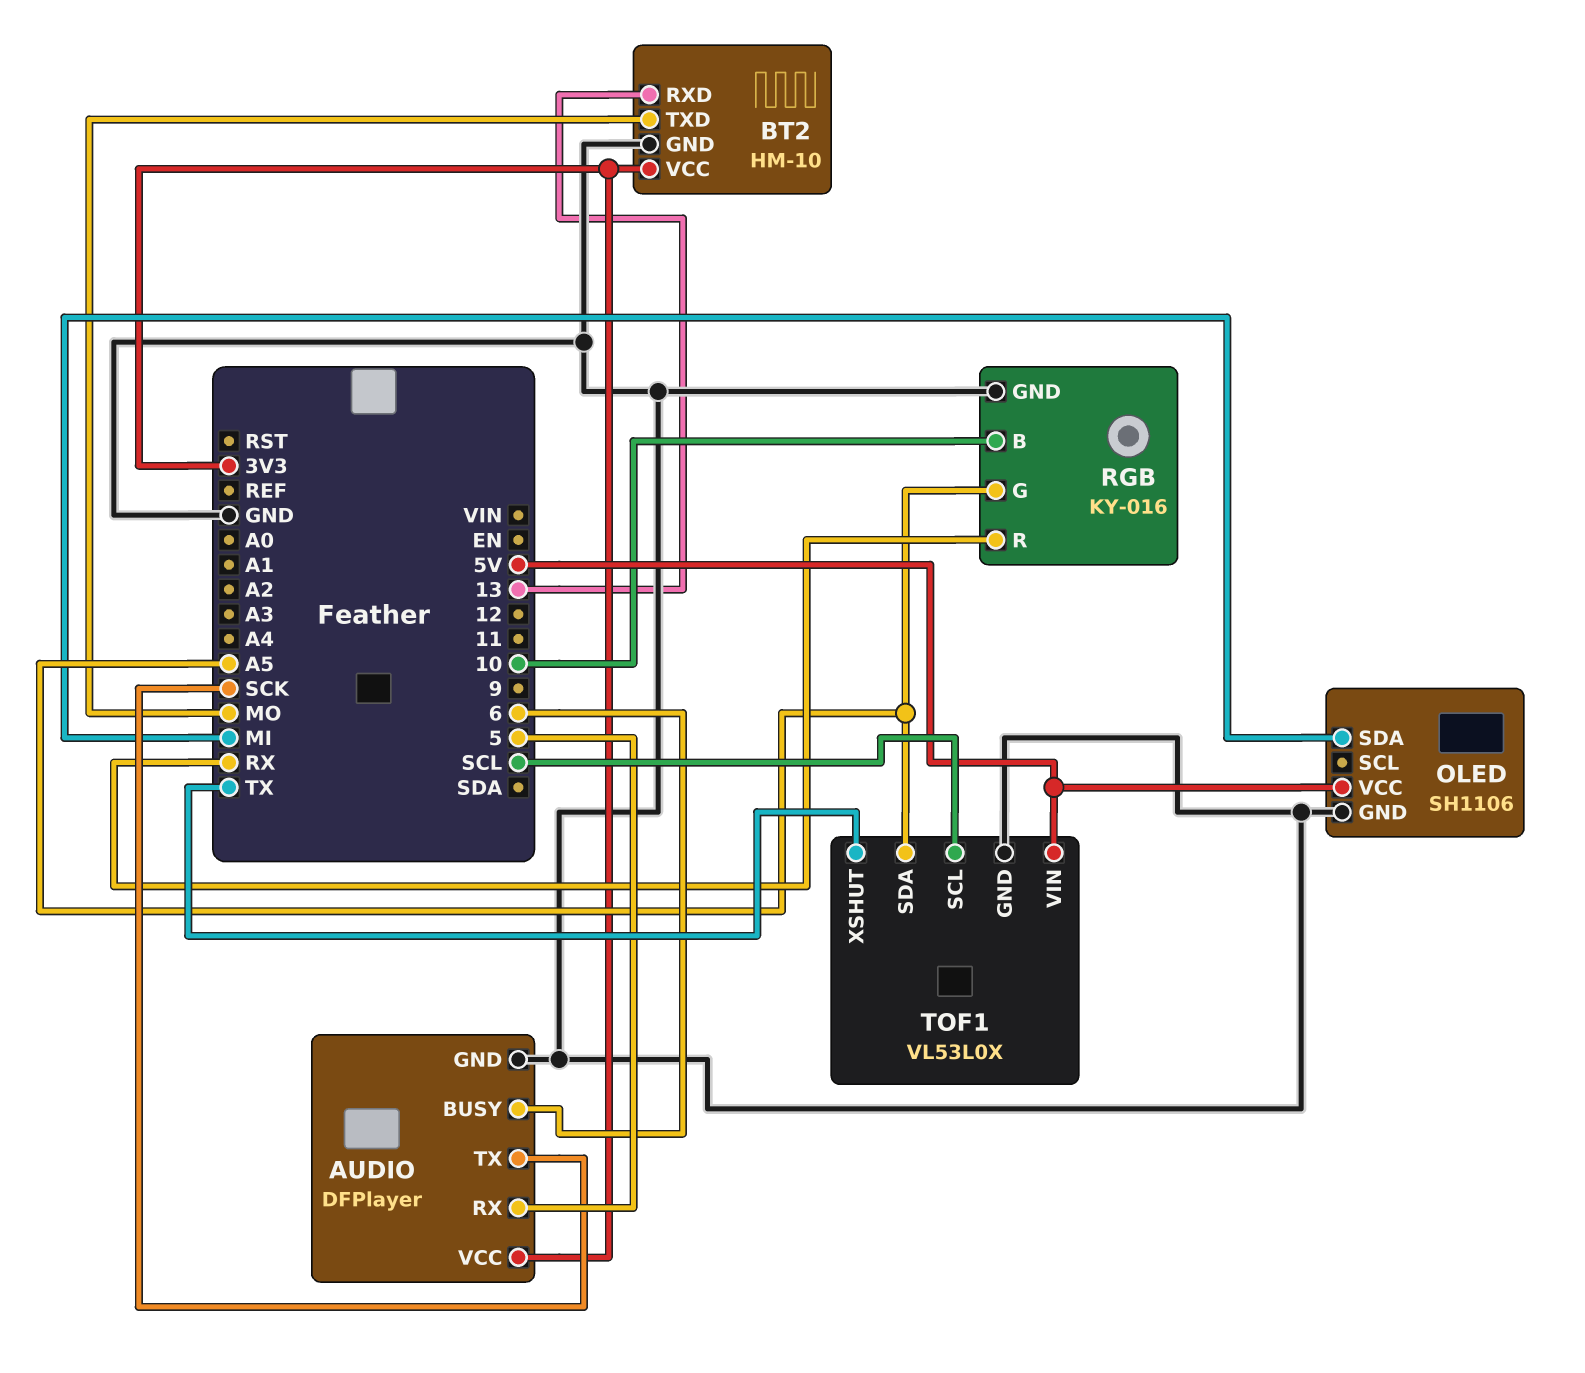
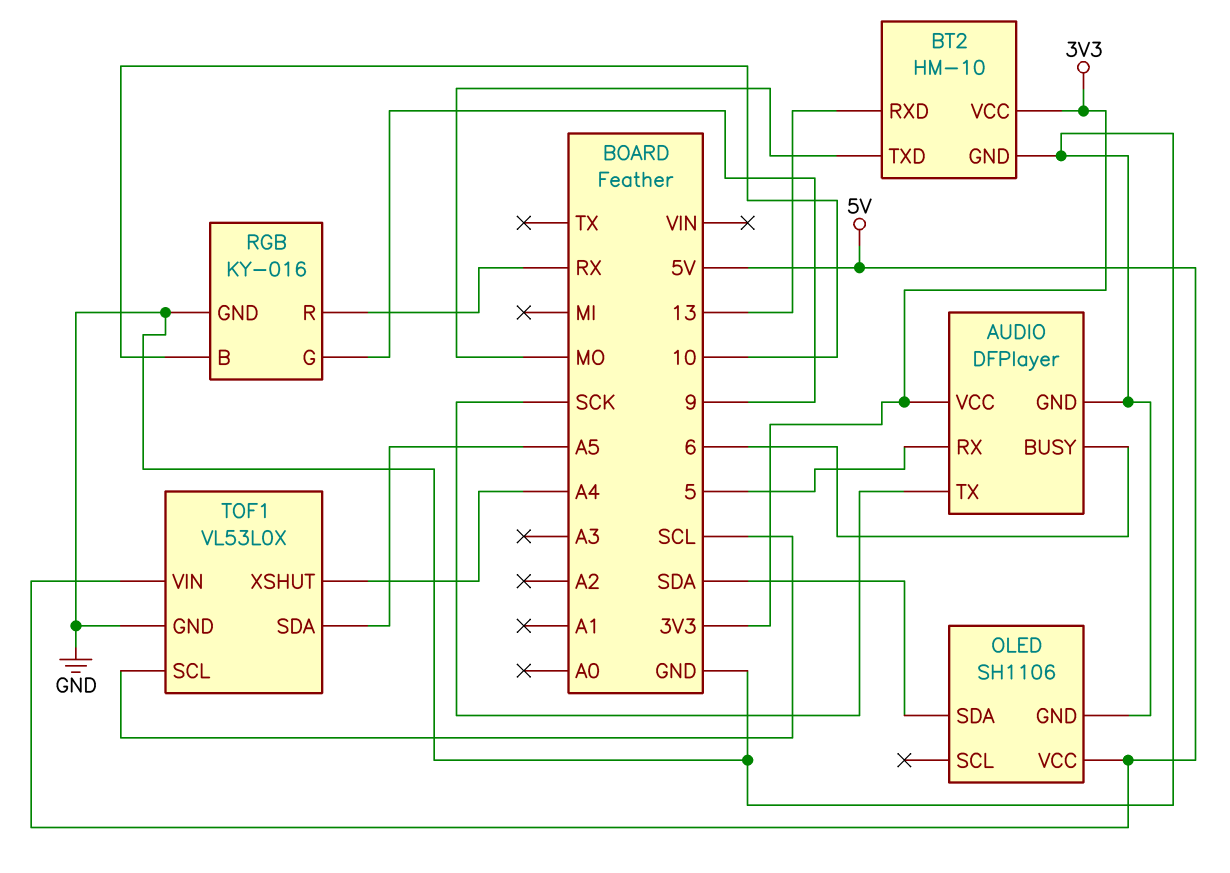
OLED pin SDA: MI -> SDA
RGB pin G: A5 -> 9
TOF1 pin XSHUT: TX -> A4

